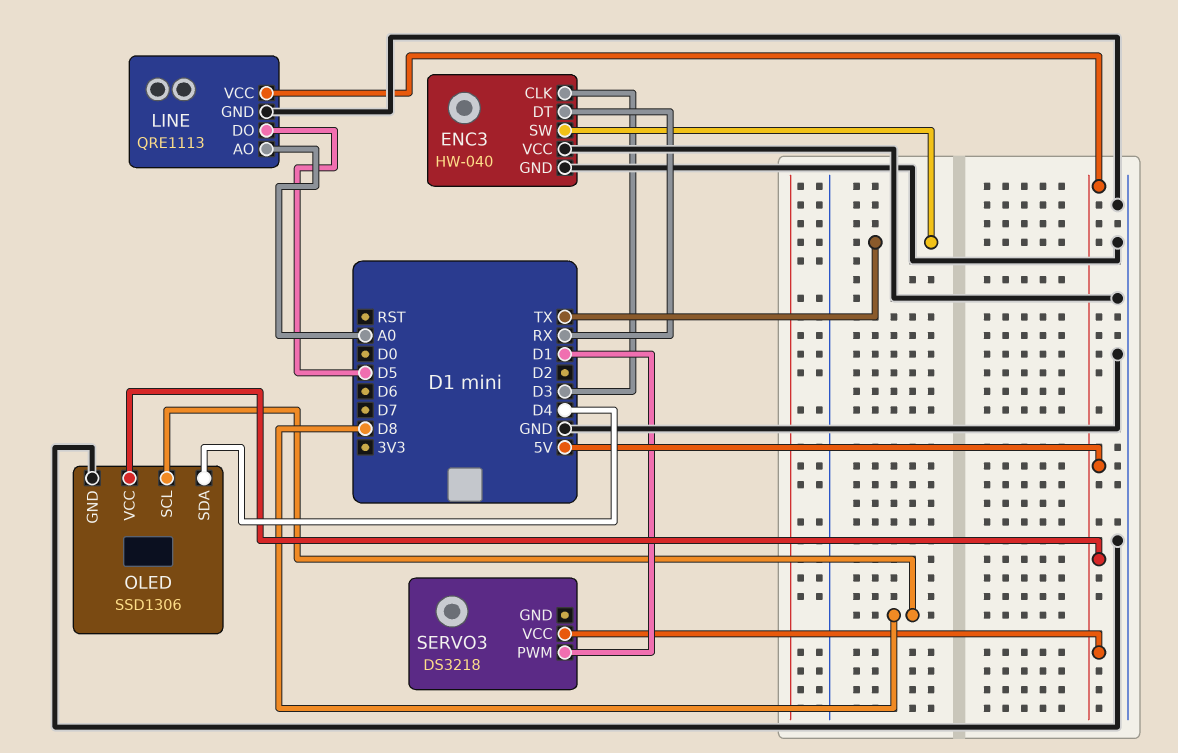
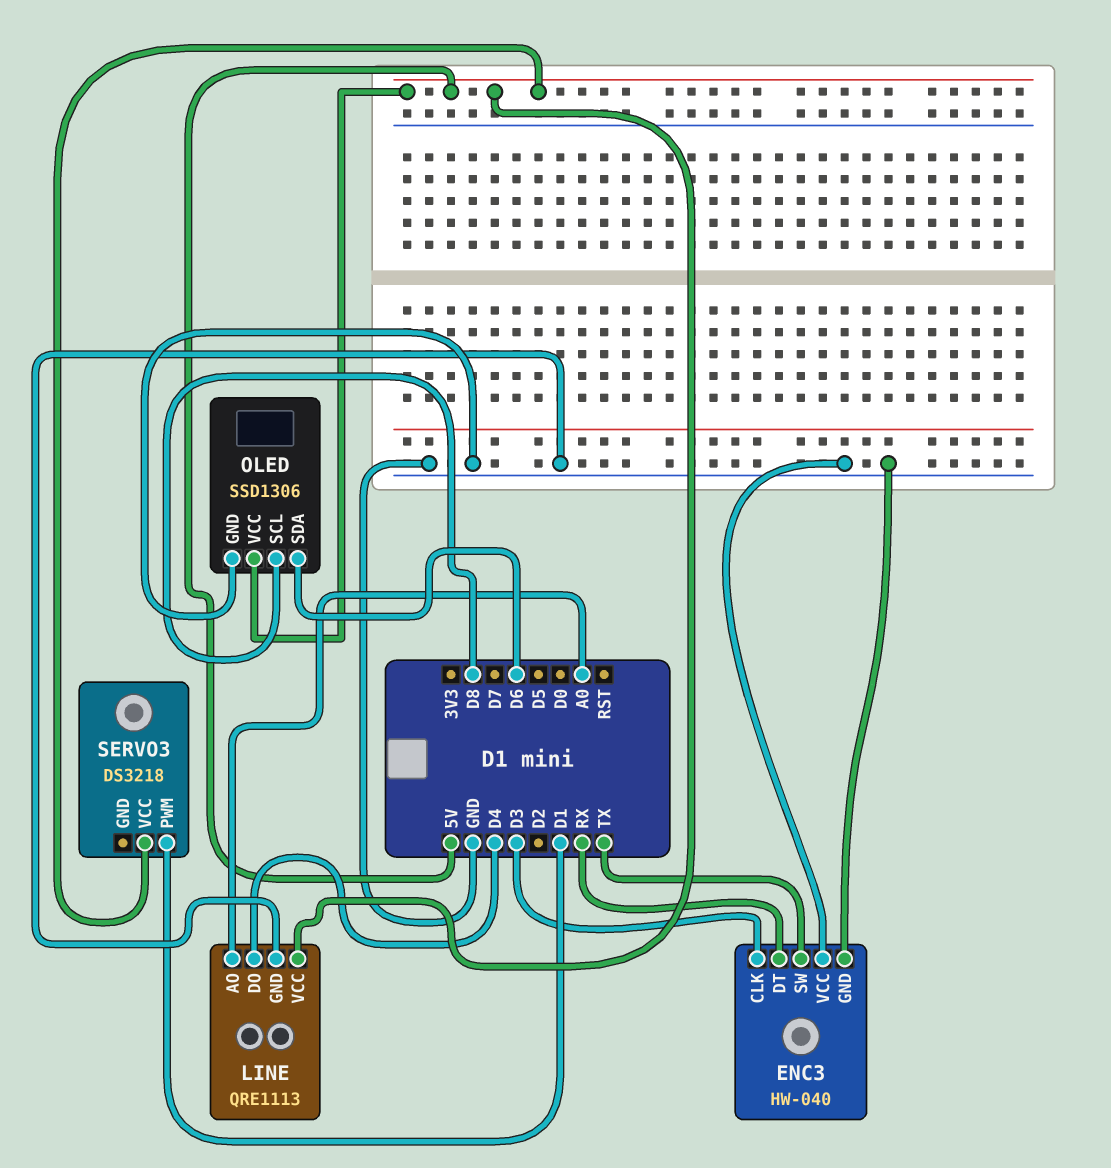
LINE pin DO: D5 -> D4
OLED pin SDA: D4 -> D6

